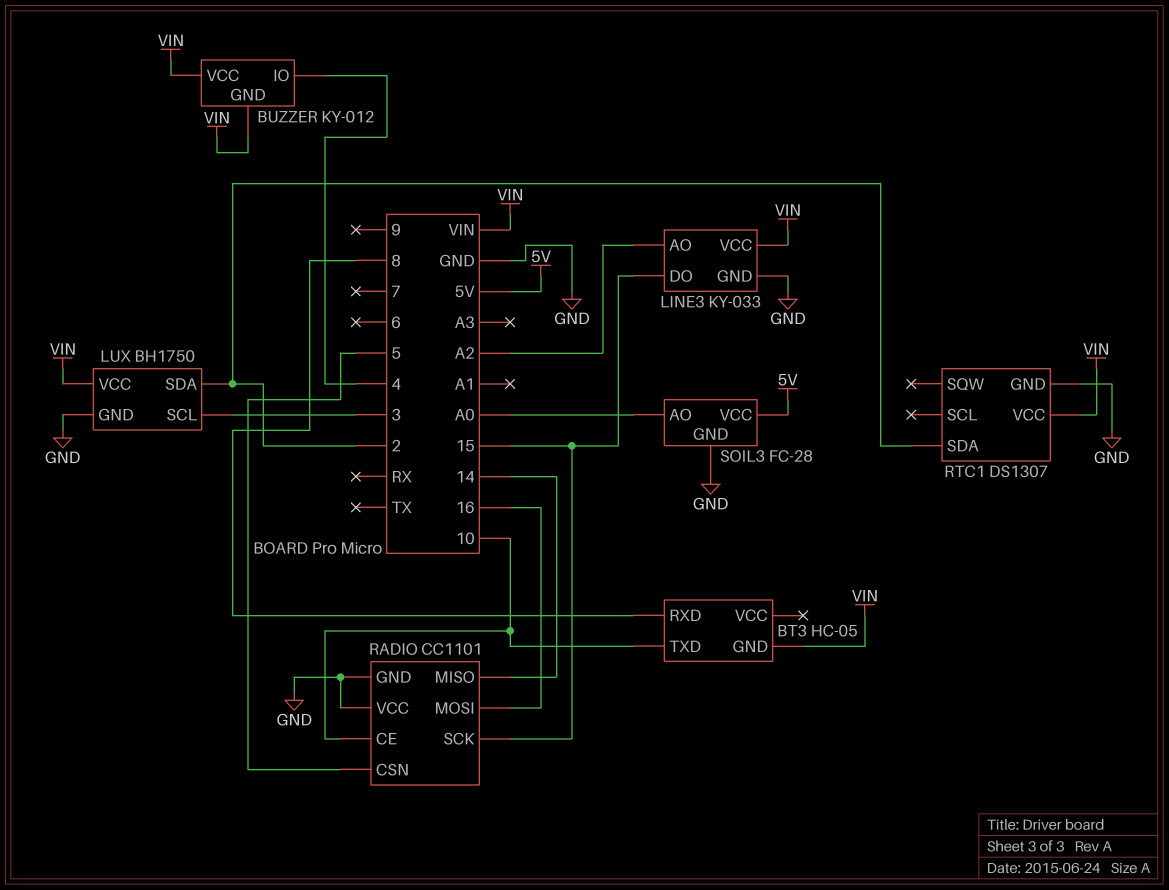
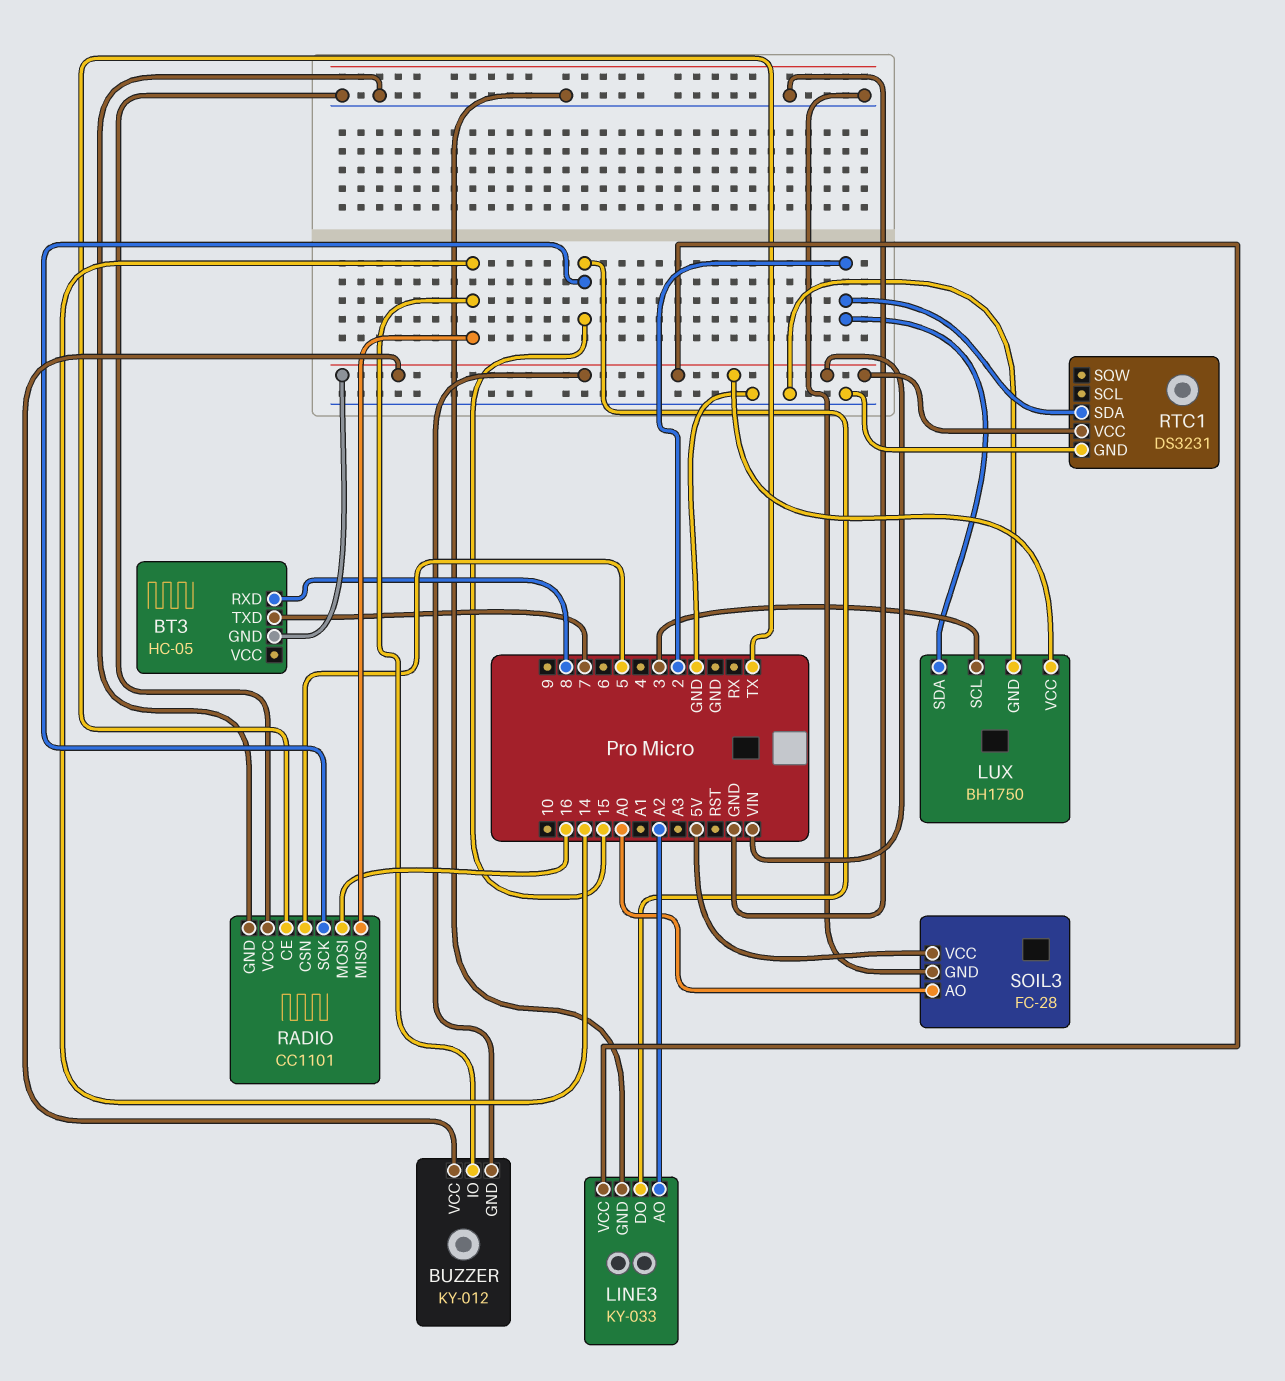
BT3 pin TXD: 10 -> 7
BUZZER pin IO: 4 -> 14
RADIO pin CE: 10 -> TX
RTC1: DS1307 -> DS3231

